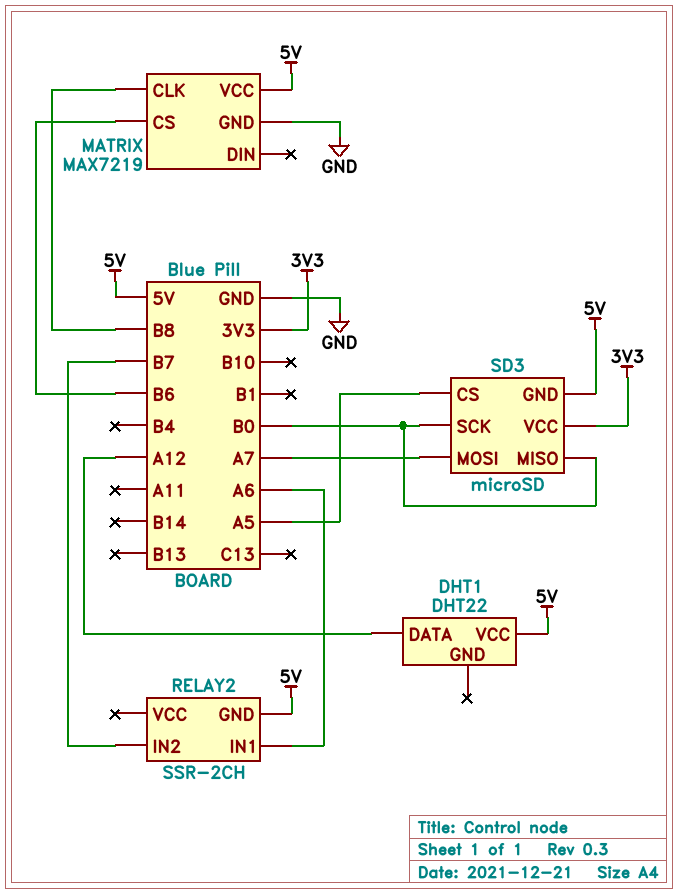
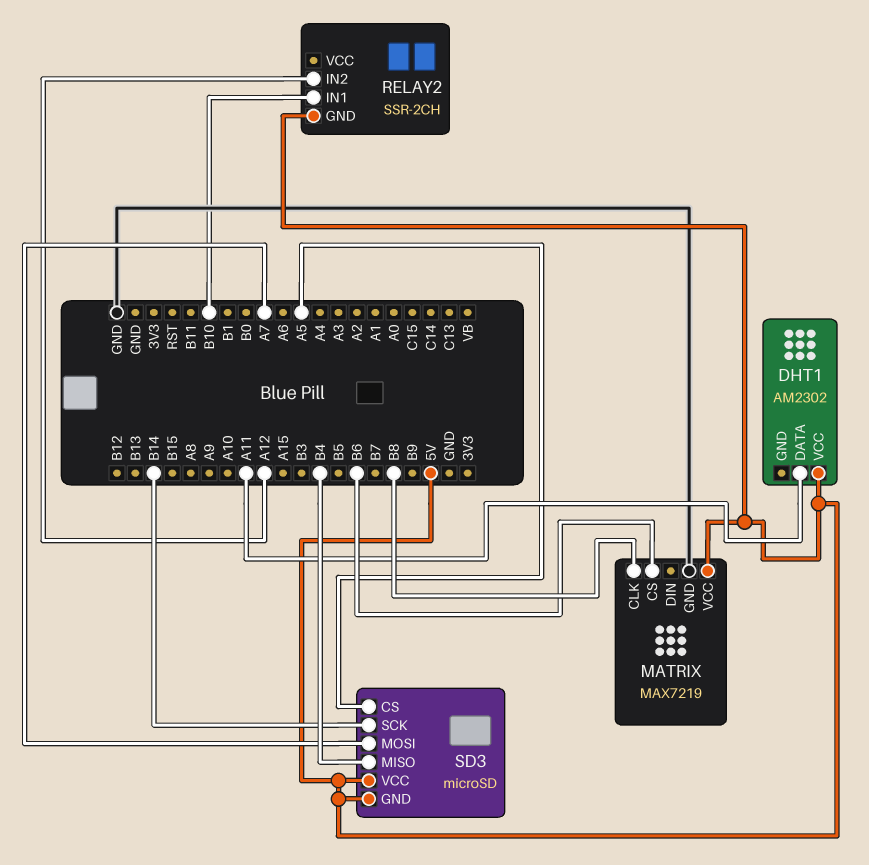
DHT1: DHT22 -> AM2302
DHT1 pin DATA: A12 -> A11
RELAY2 pin IN1: A6 -> B10
RELAY2 pin IN2: B7 -> A12
SD3 pin MISO: B0 -> B4
SD3 pin SCK: B0 -> B14
SD3 pin VCC: 3V3 -> 5V

